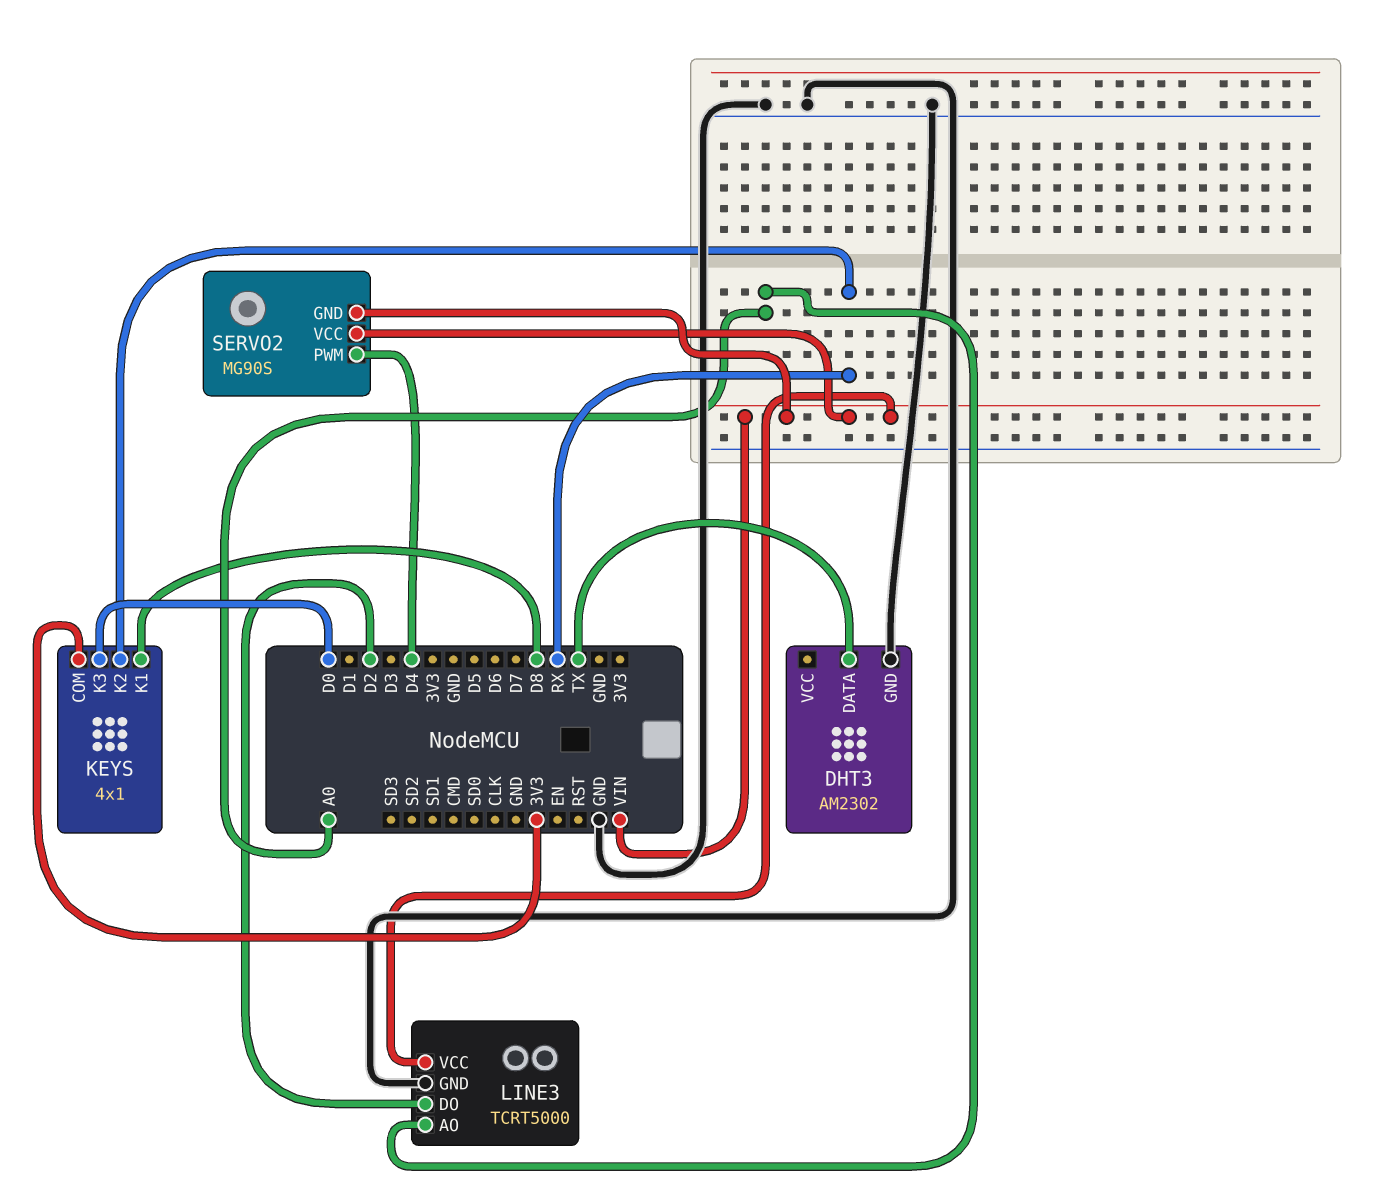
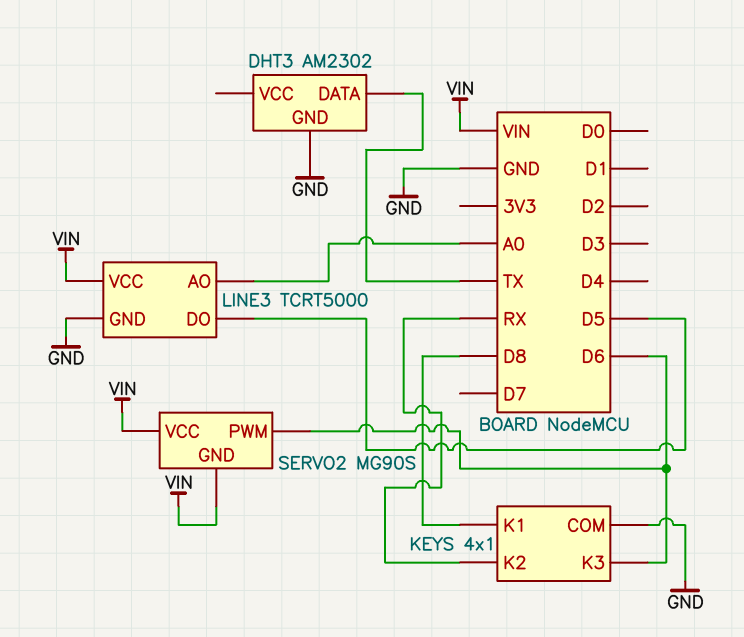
KEYS pin COM: 3V3 -> GND
KEYS pin K3: D0 -> D6
LINE3 pin DO: D2 -> D5
SERVO2 pin PWM: D4 -> D6

